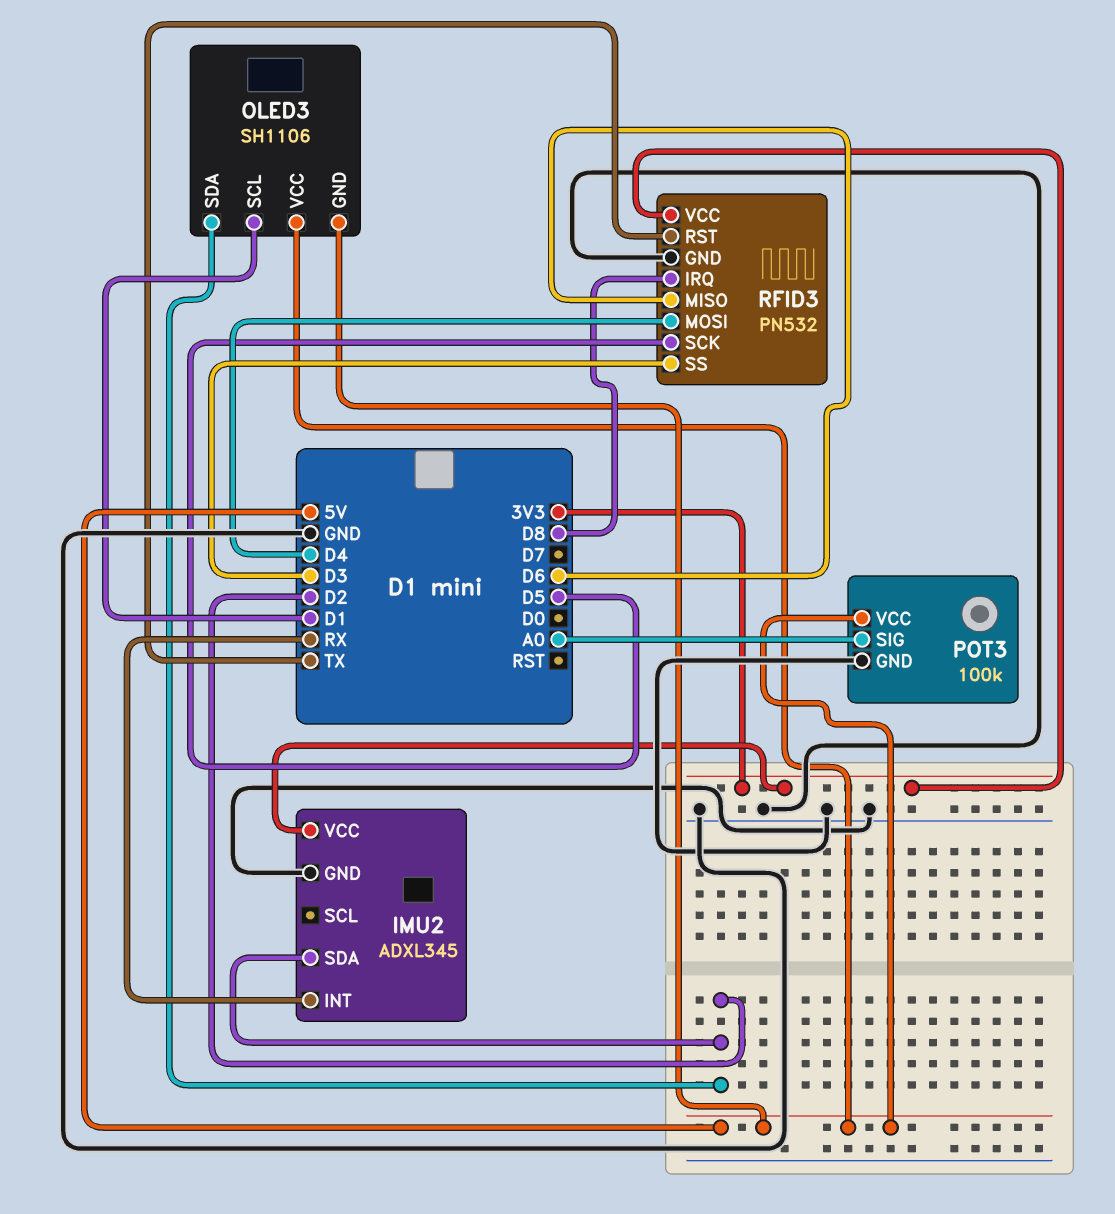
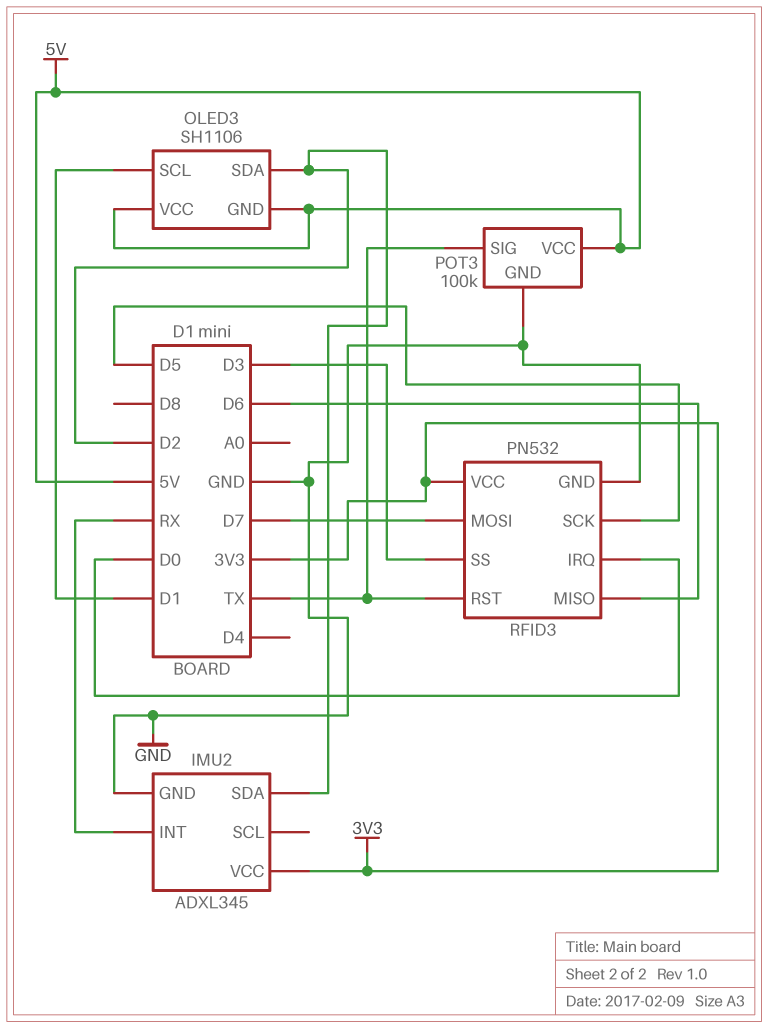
POT3 pin SIG: A0 -> TX
RFID3 pin IRQ: D8 -> D0
RFID3 pin MOSI: D4 -> D7

